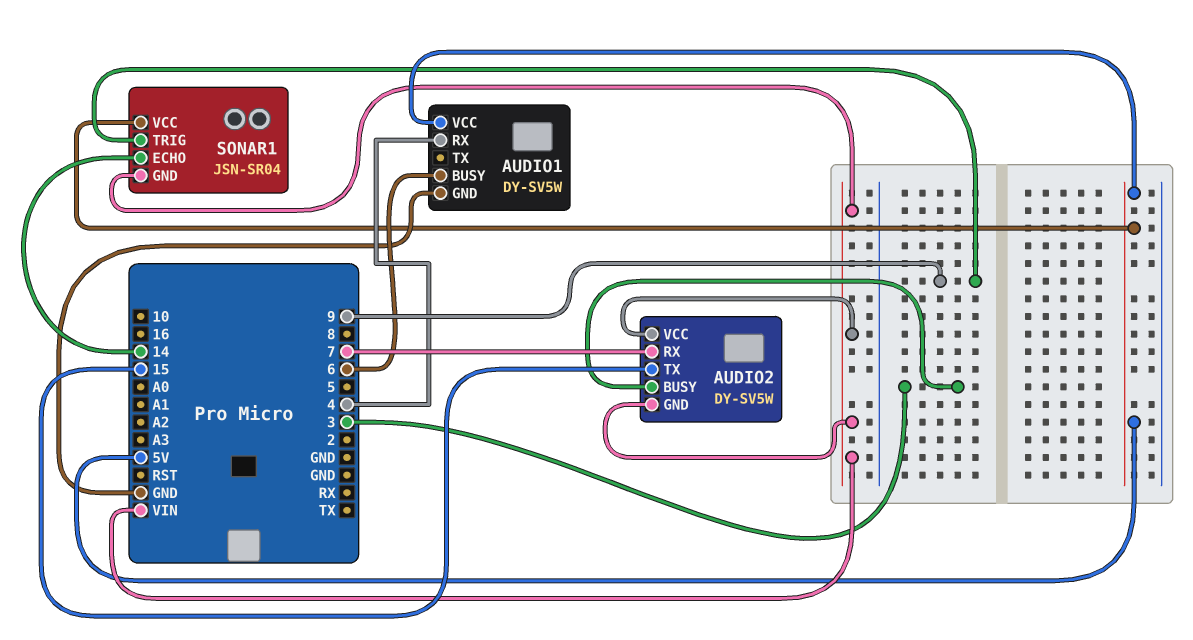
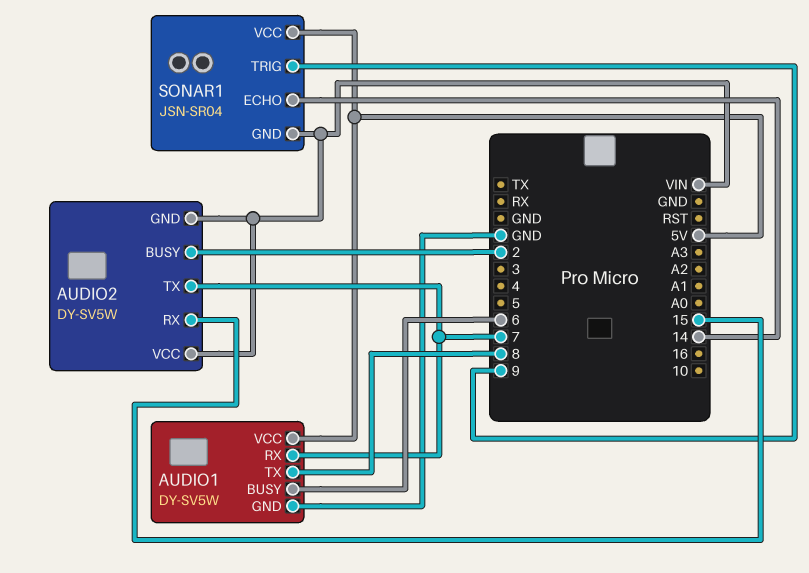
AUDIO1 pin RX: 4 -> 7
AUDIO1 pin TX: none -> 8
AUDIO2 pin BUSY: 3 -> 2
AUDIO2 pin RX: 7 -> 15
AUDIO2 pin TX: 15 -> 7

